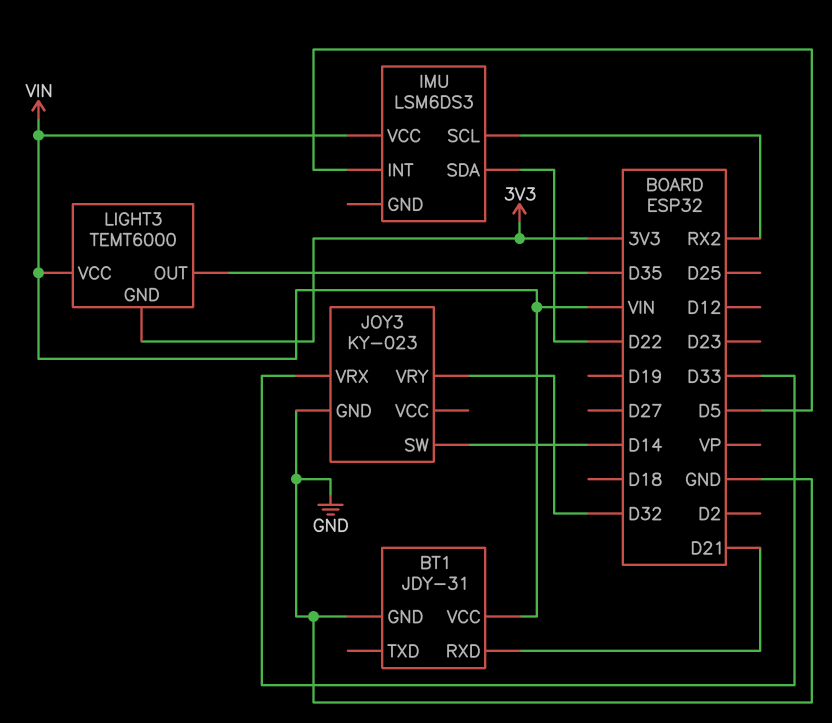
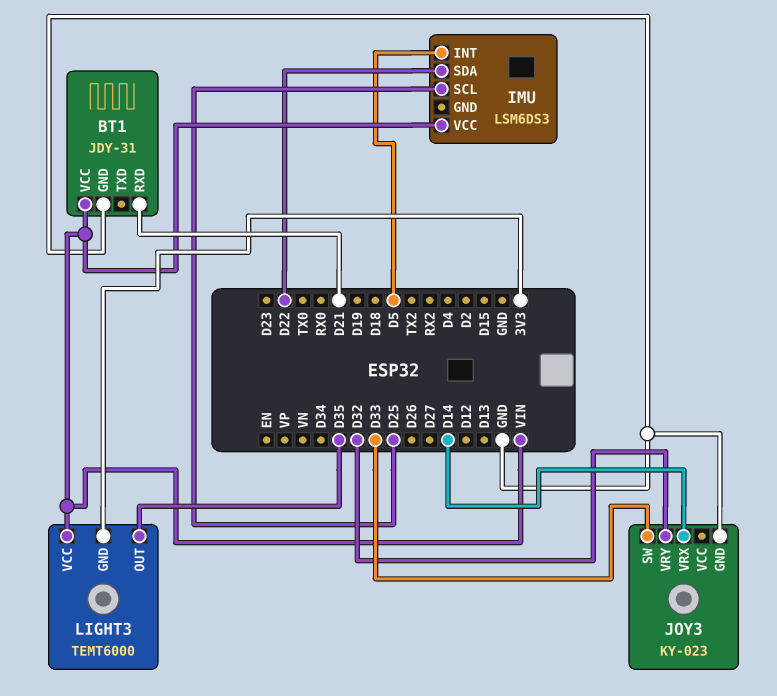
IMU pin SCL: RX2 -> D25
JOY3 pin SW: D14 -> D33
JOY3 pin VRX: D33 -> D14

